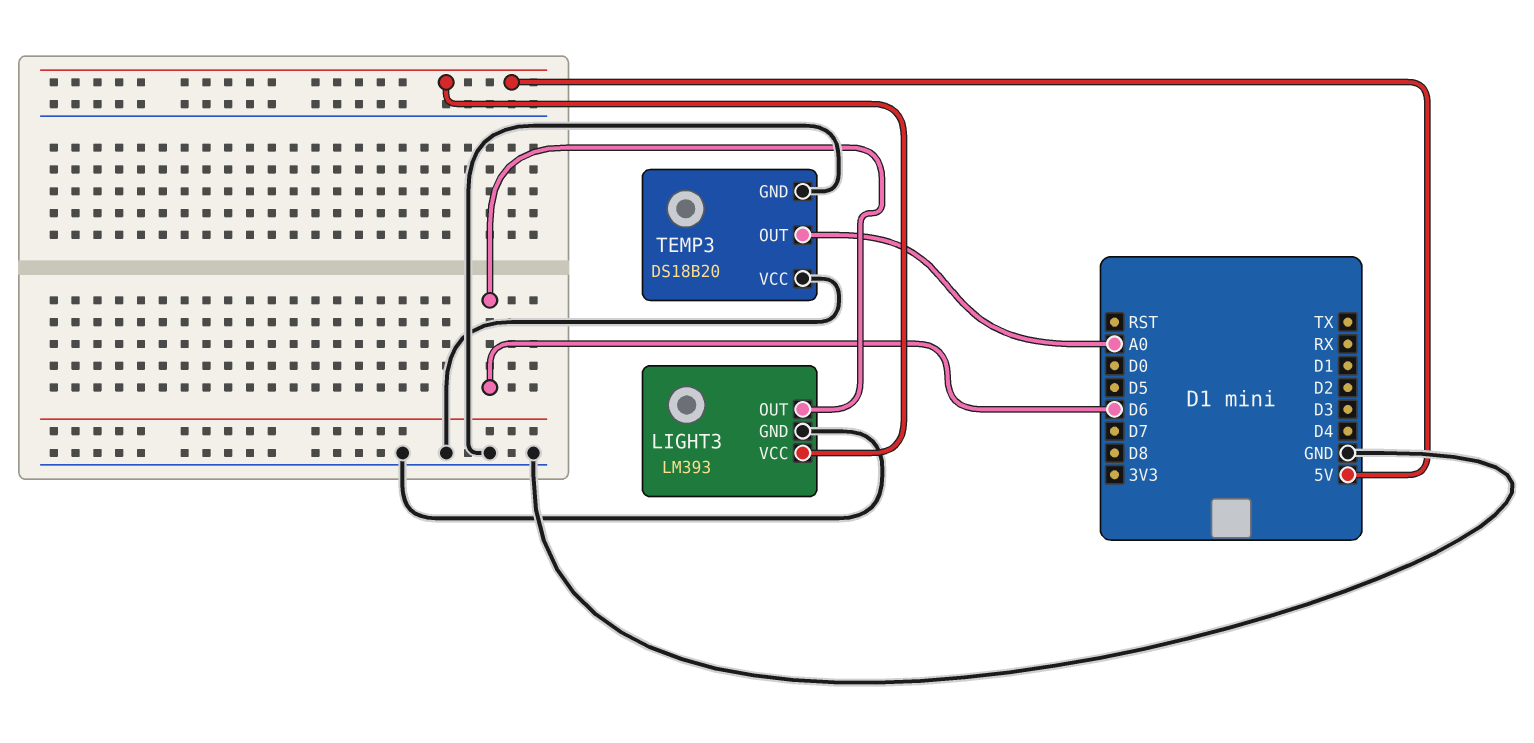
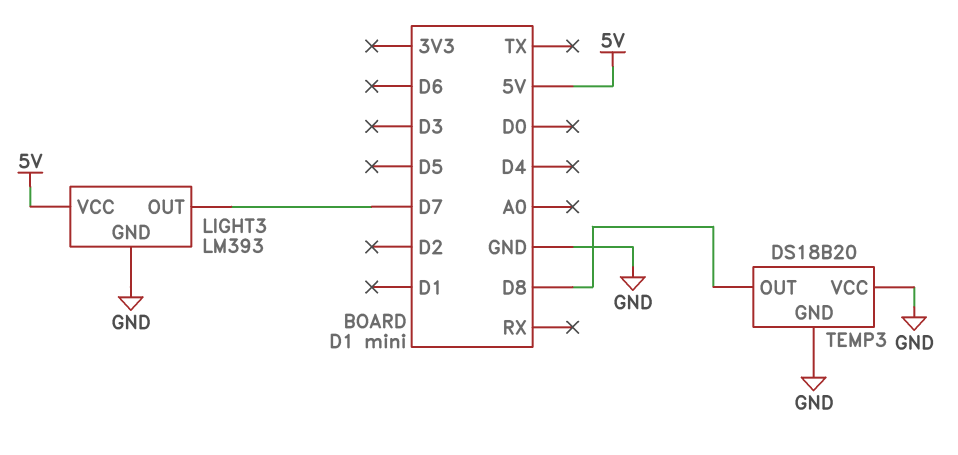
LIGHT3 pin OUT: D6 -> D7
TEMP3 pin OUT: A0 -> D8

